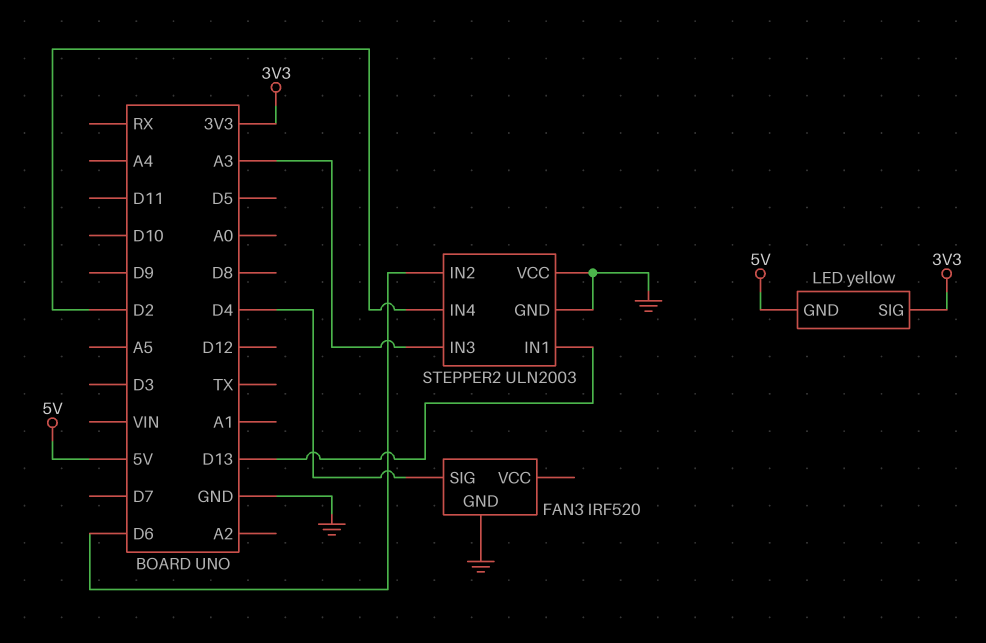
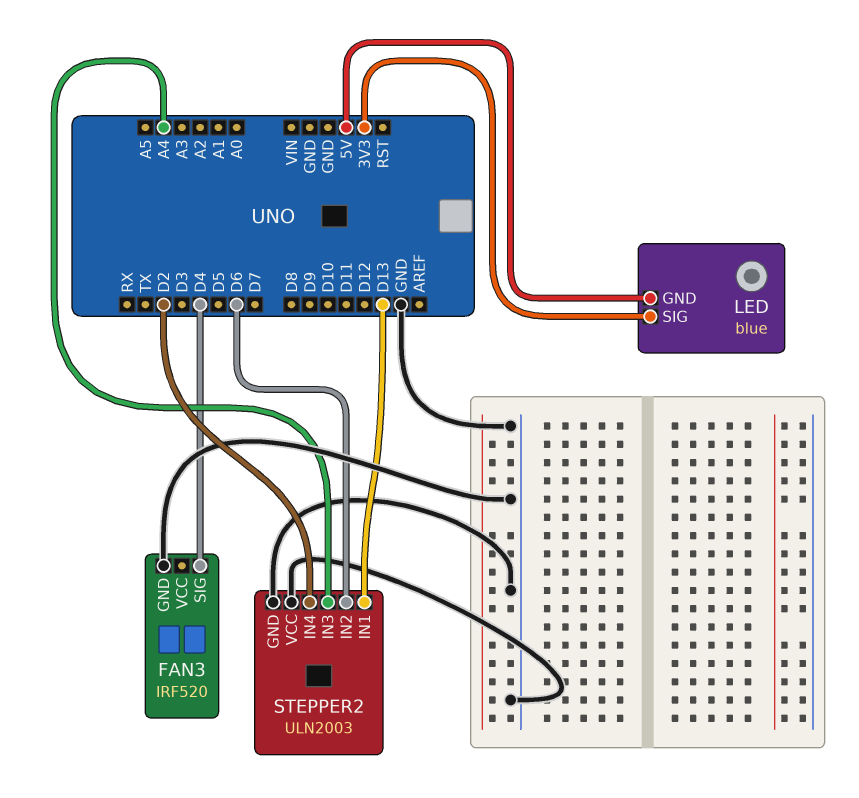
LED: yellow -> blue
STEPPER2 pin IN3: A3 -> A4

